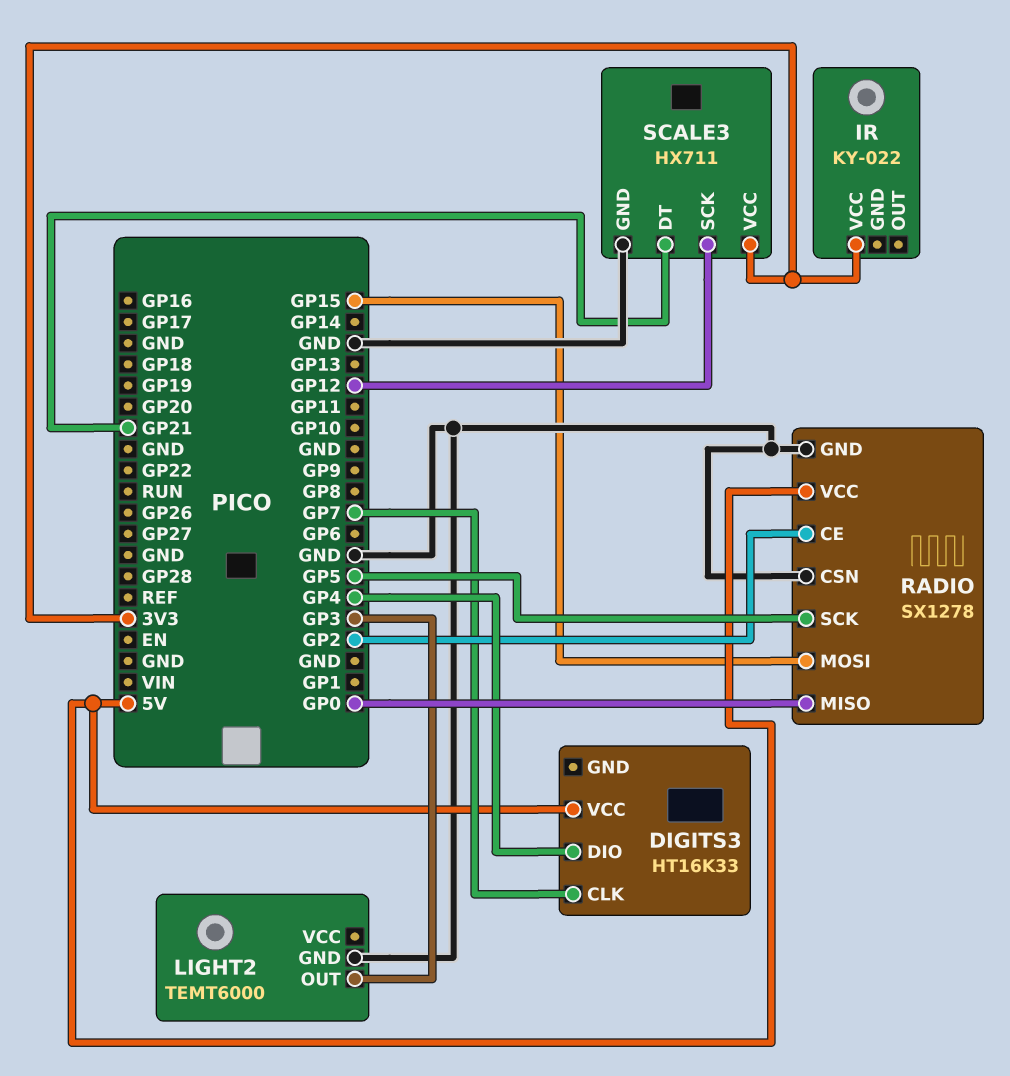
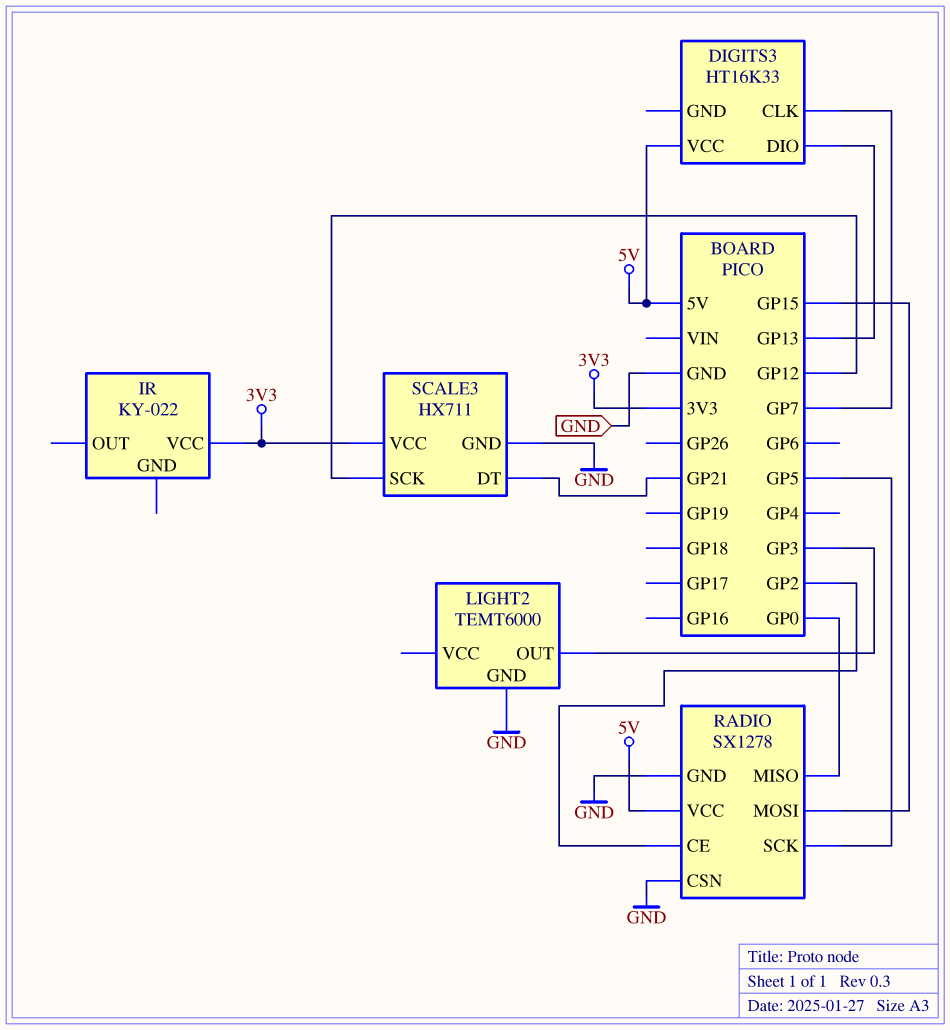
DIGITS3 pin DIO: GP4 -> GP13

